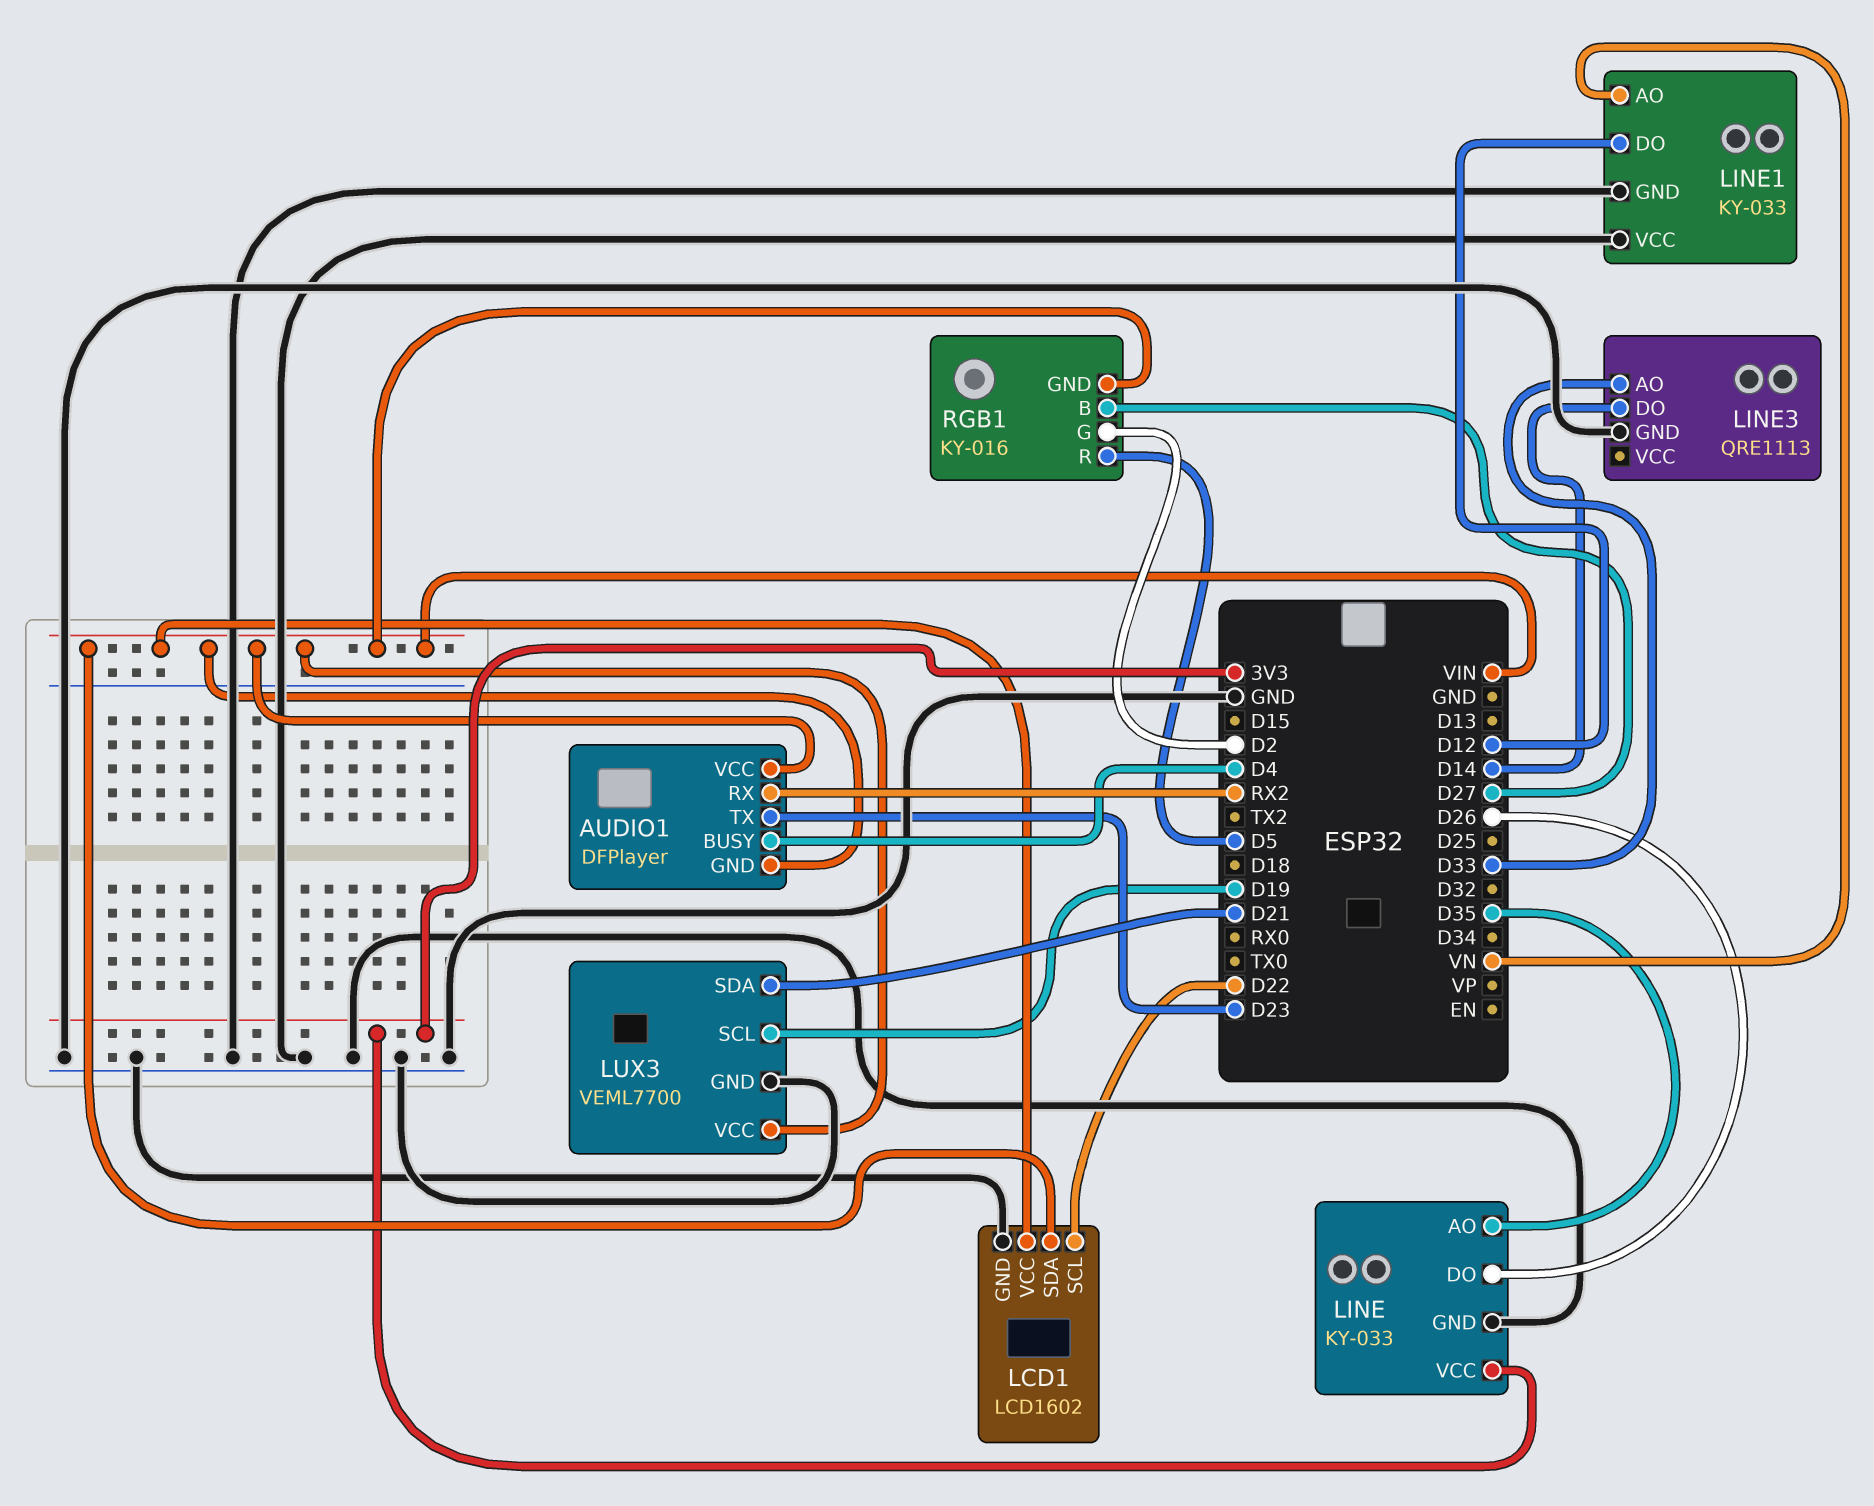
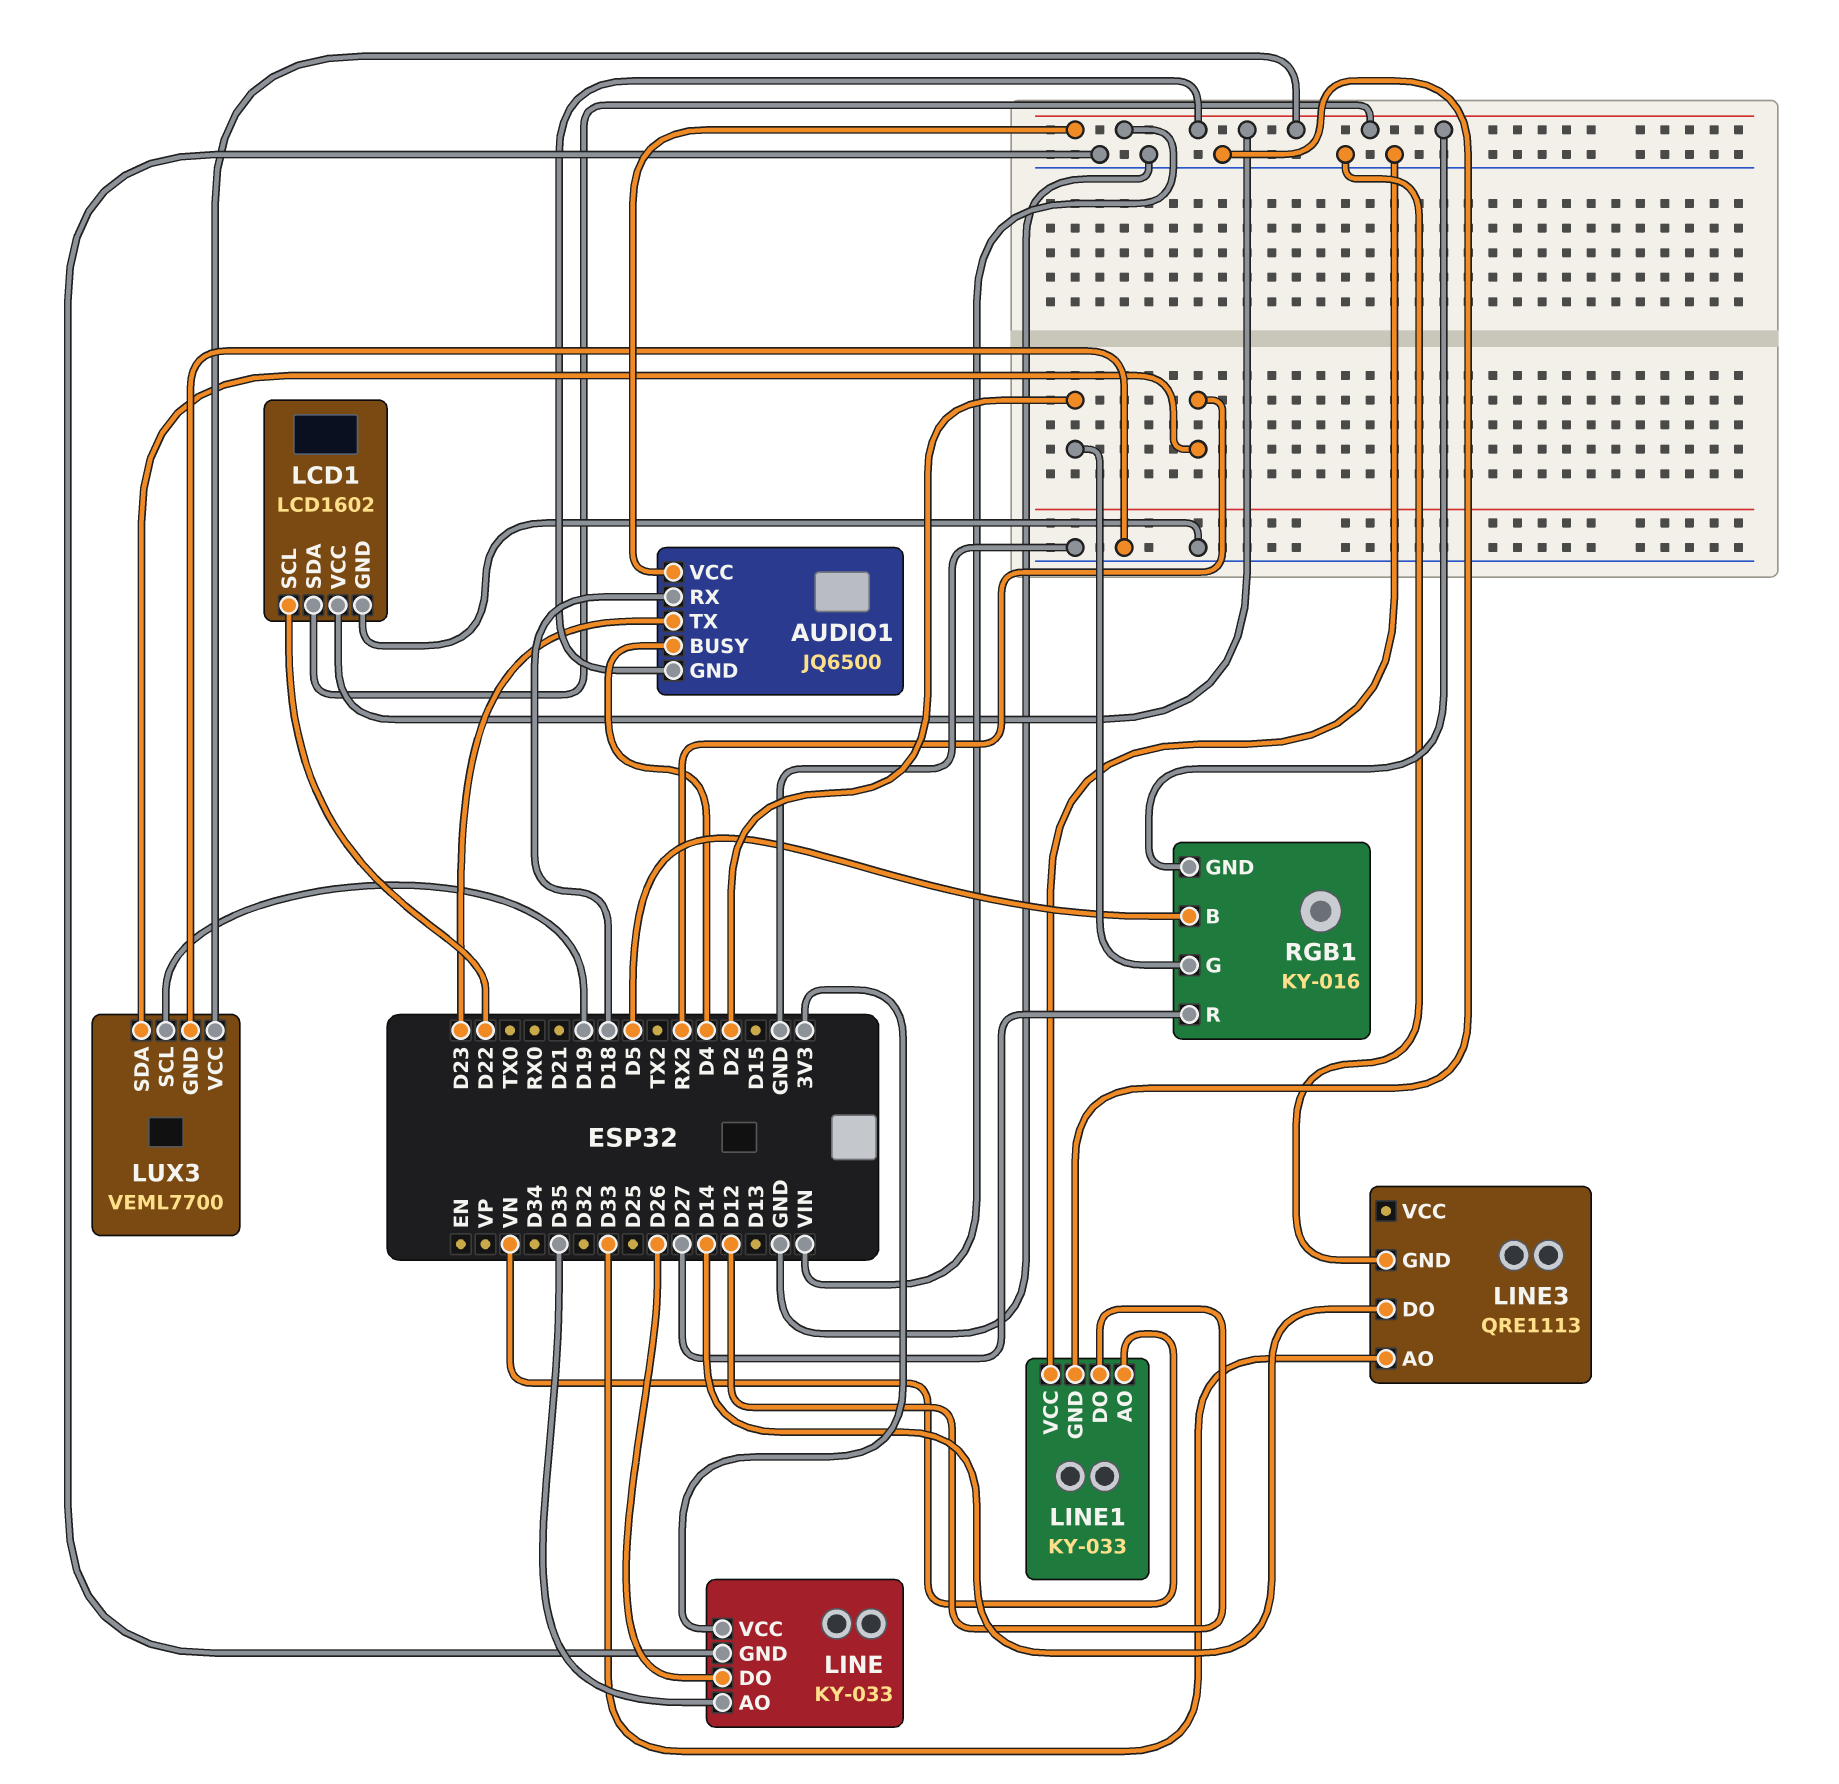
AUDIO1: DFPlayer -> JQ6500
AUDIO1 pin RX: RX2 -> D18
LUX3 pin SDA: D21 -> RX2
RGB1 pin B: D27 -> D5
RGB1 pin R: D5 -> D27

